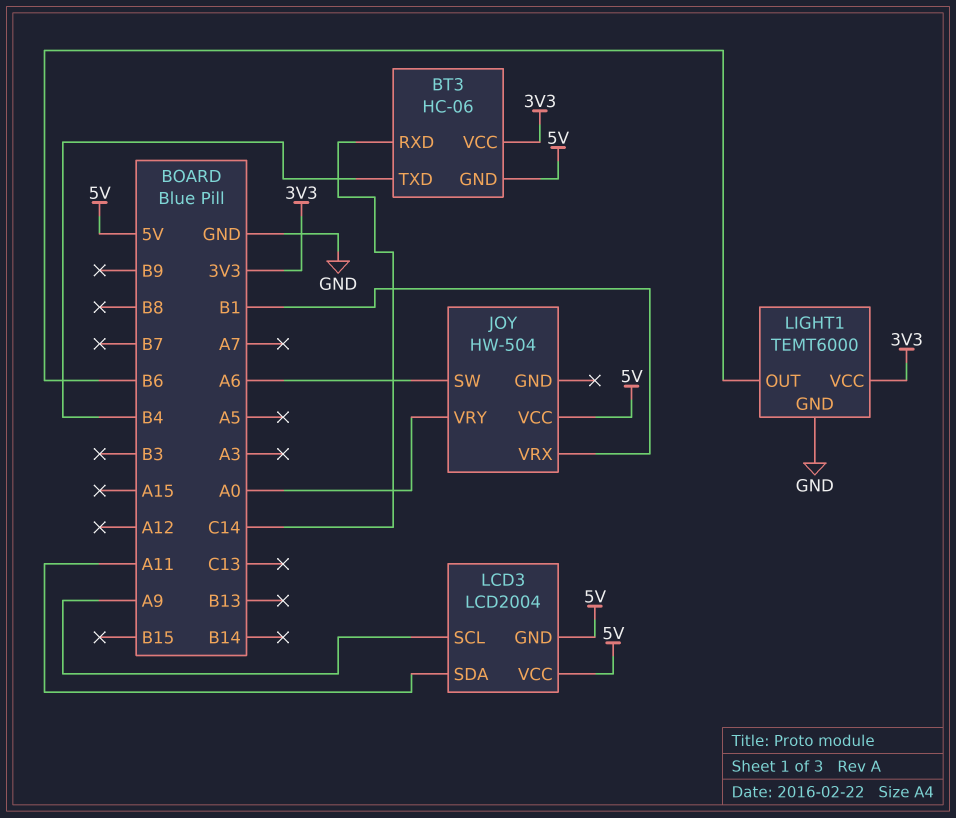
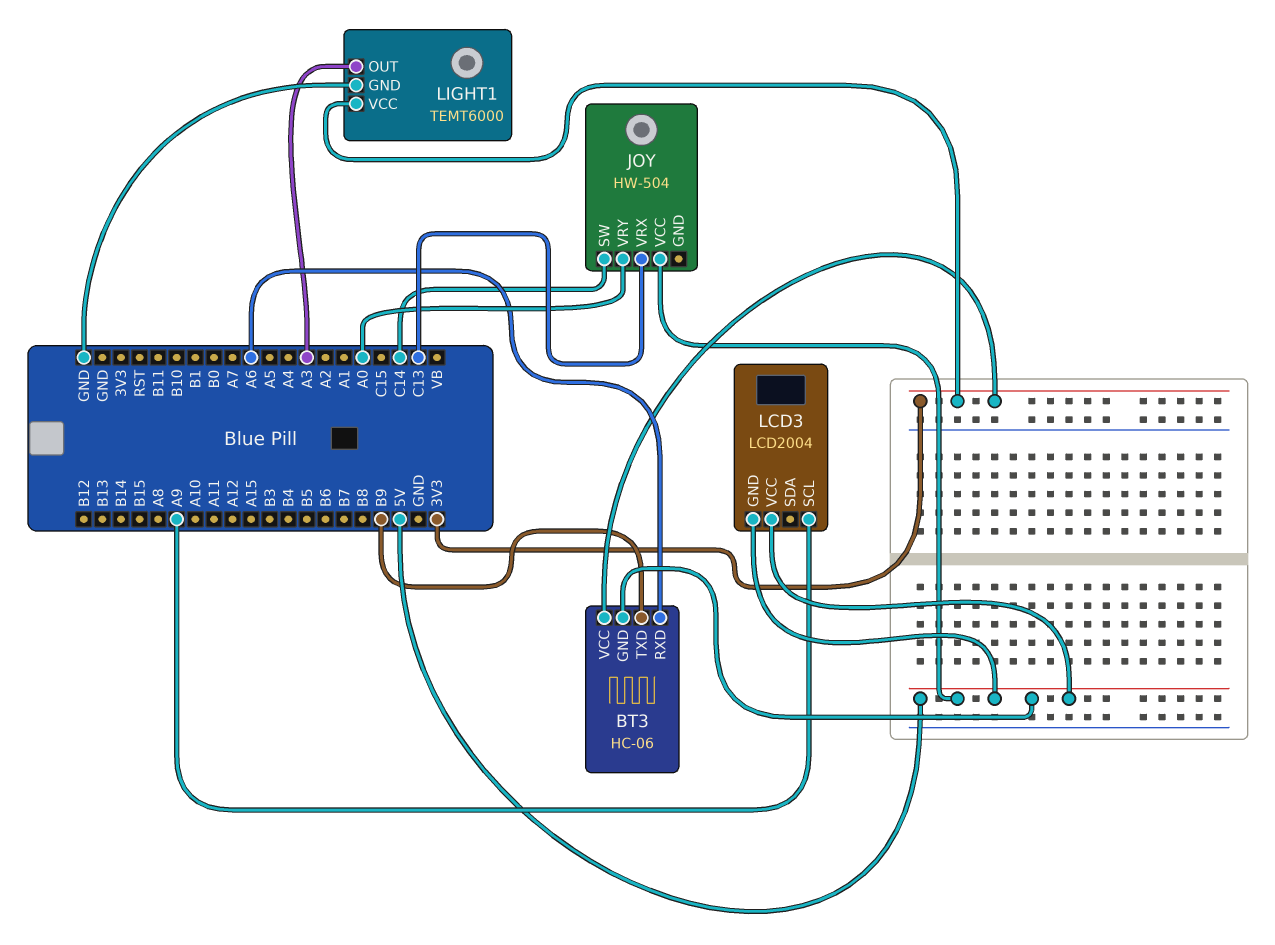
BT3 pin RXD: C14 -> A6
BT3 pin TXD: B4 -> B9
JOY pin SW: A6 -> C14
JOY pin VRX: B1 -> C13
LCD3 pin SDA: A11 -> none
LIGHT1 pin OUT: B6 -> A3

